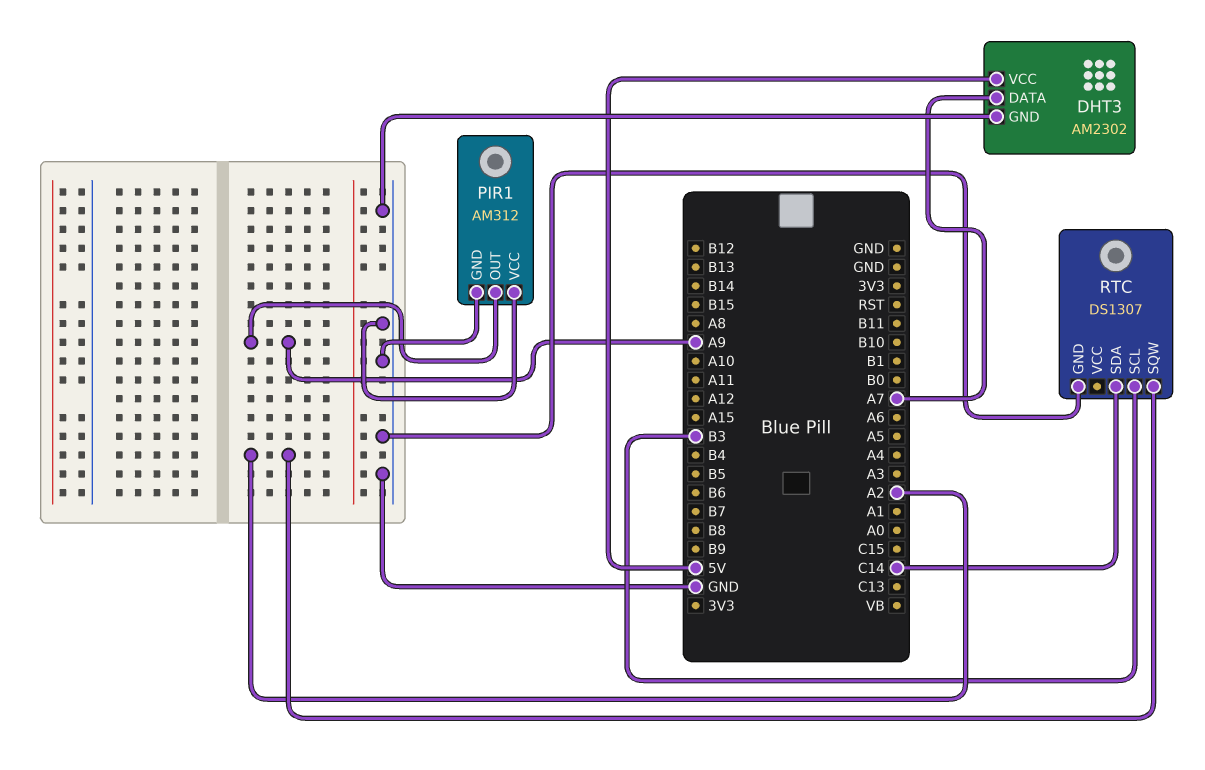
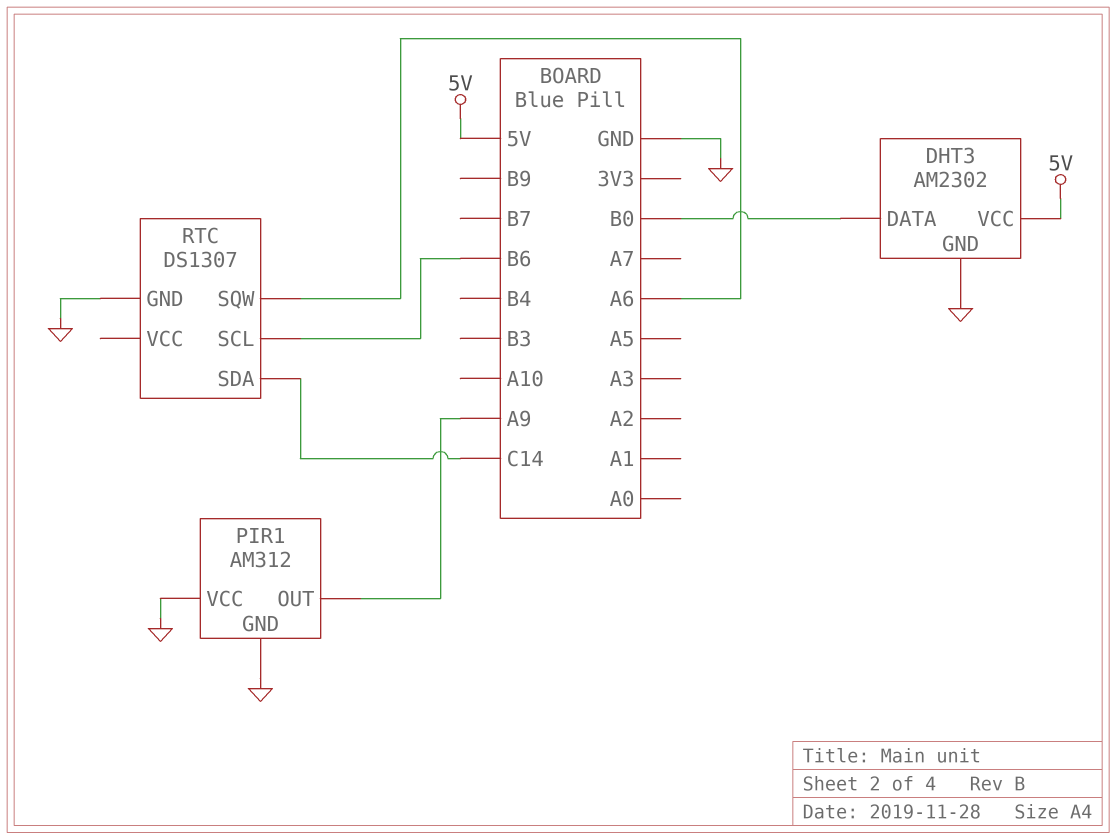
DHT3 pin DATA: A7 -> B0
RTC pin SCL: B3 -> B6
RTC pin SQW: A2 -> A6

